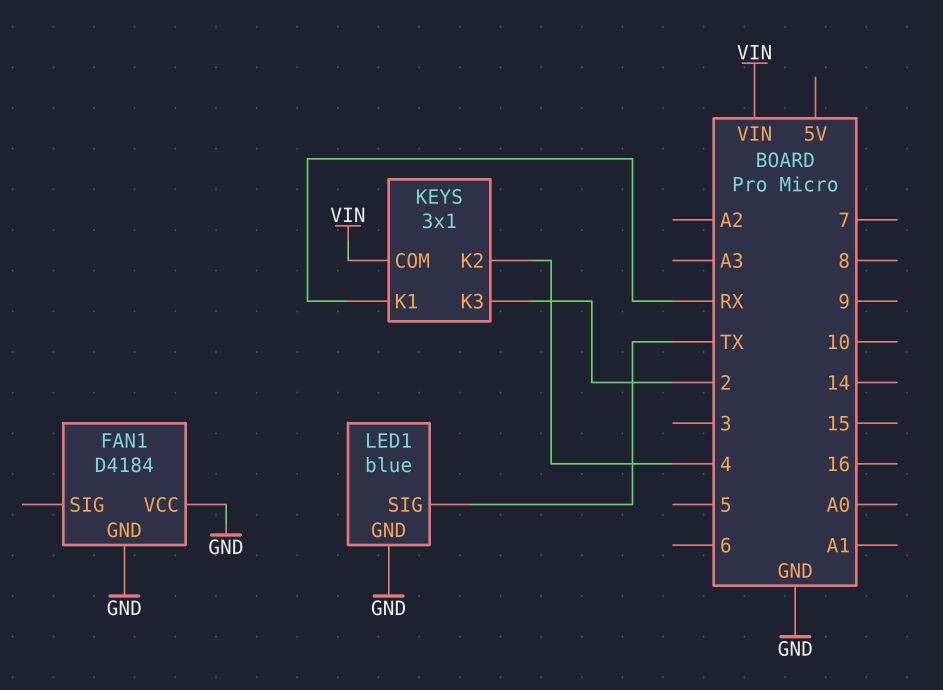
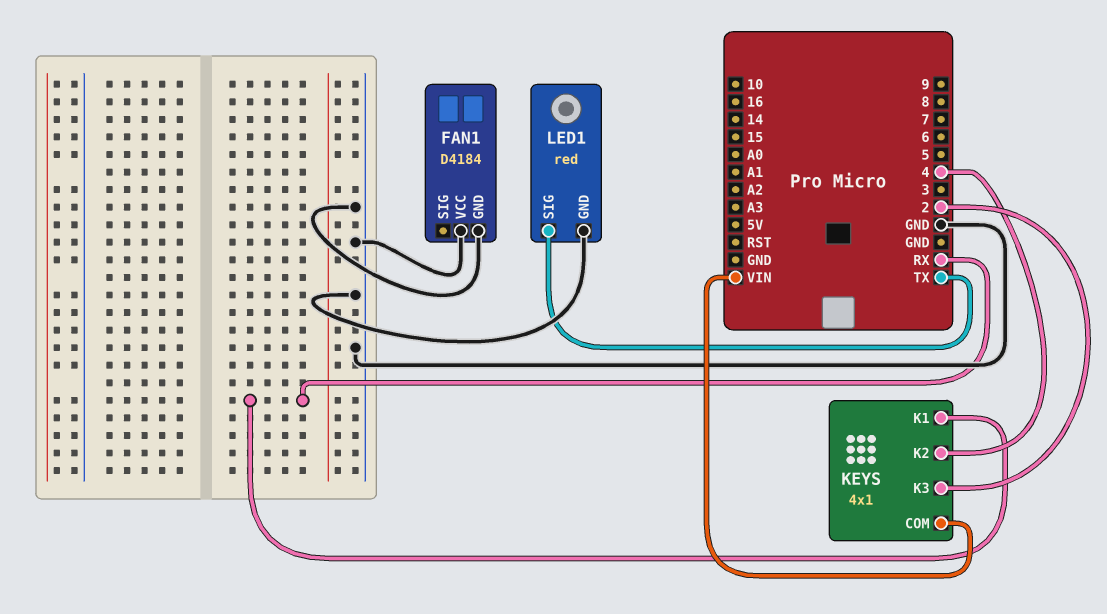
KEYS: 3x1 -> 4x1
LED1: blue -> red

